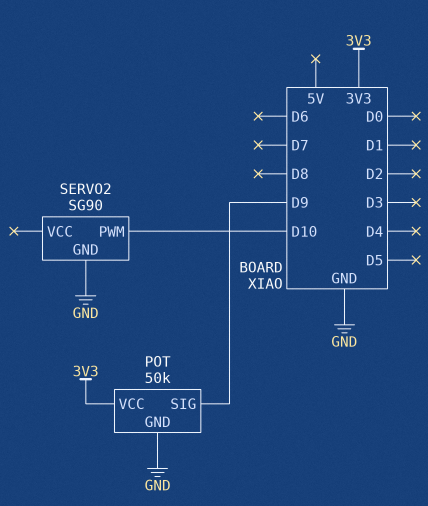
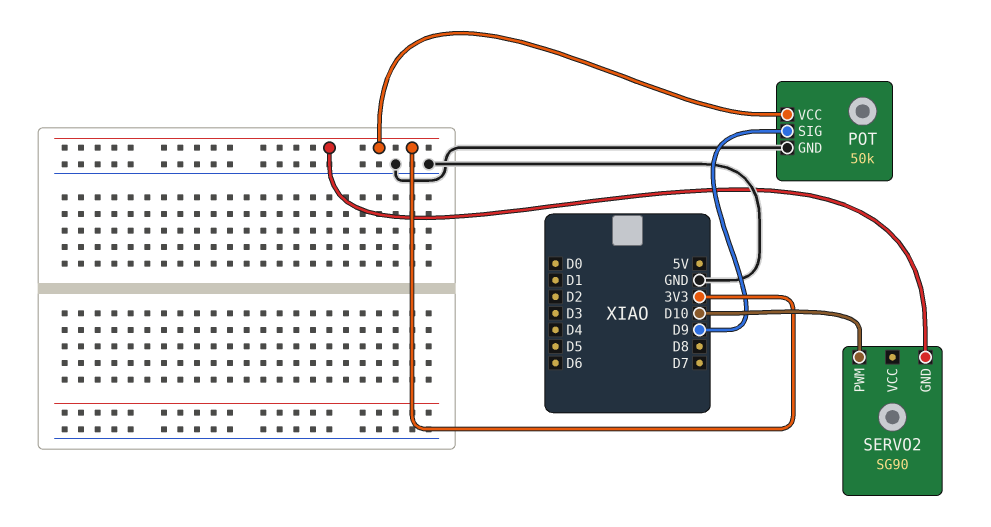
SERVO2 pin GND: GND -> 3V3

